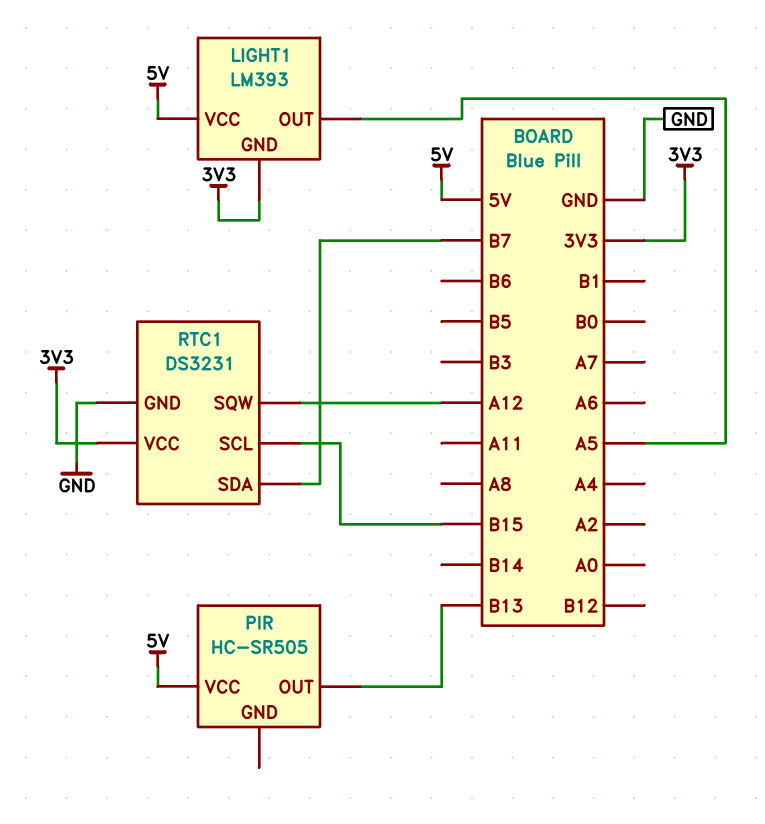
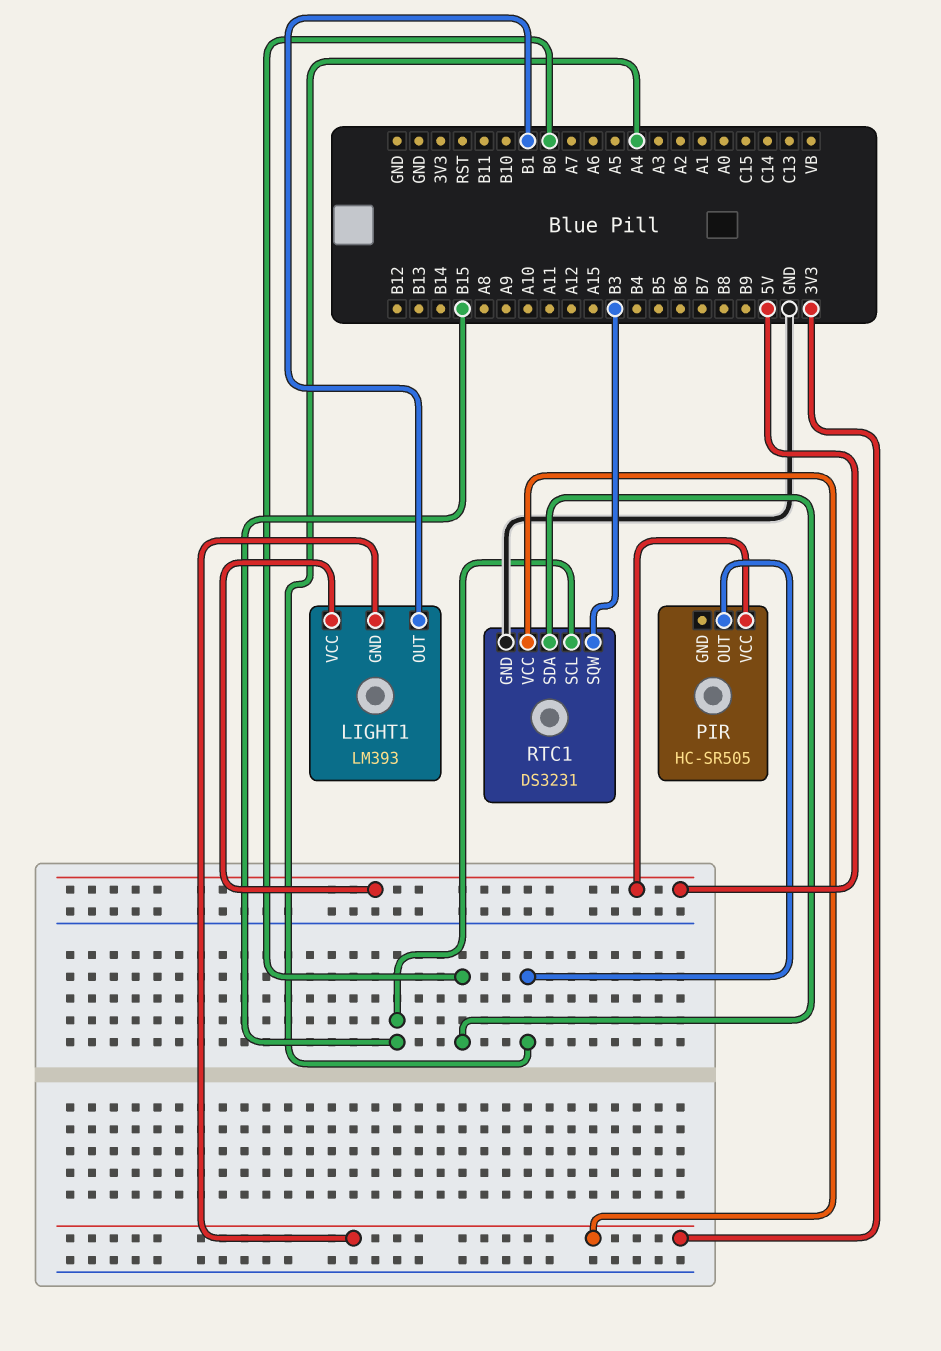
LIGHT1 pin OUT: A5 -> B1
PIR pin OUT: B13 -> A4
RTC1 pin SDA: B7 -> B0
RTC1 pin SQW: A12 -> B3

